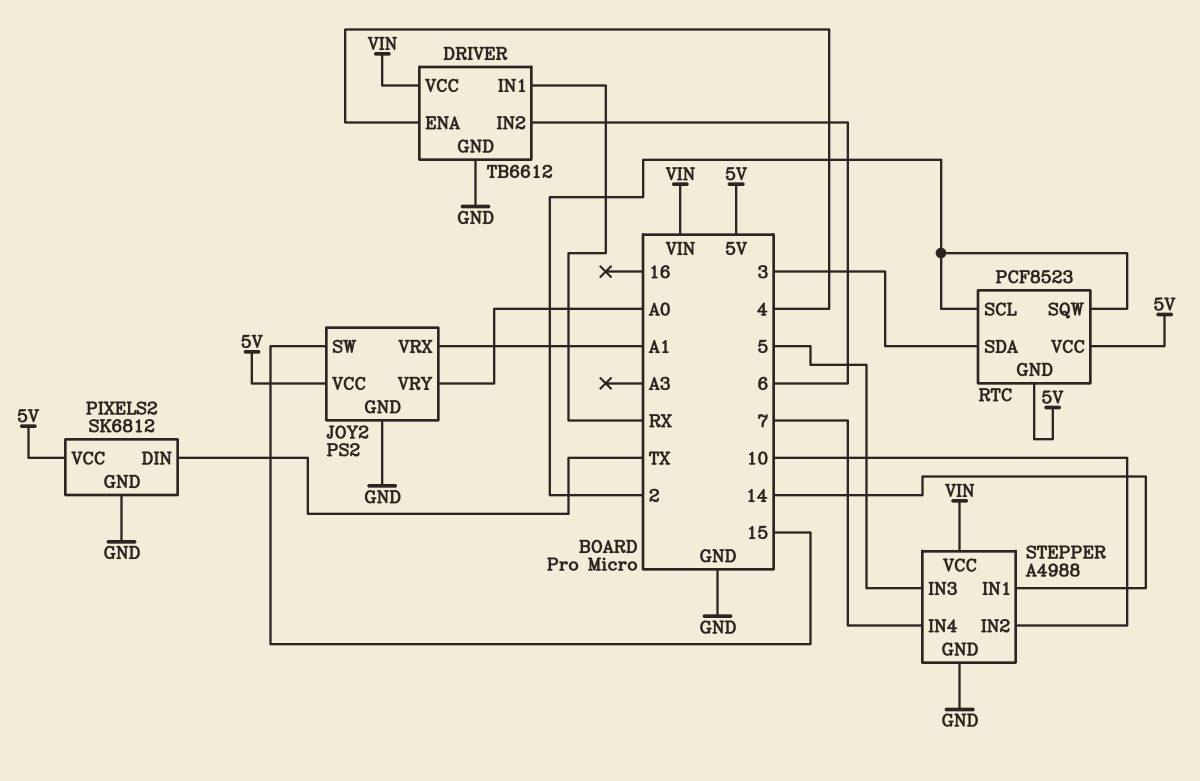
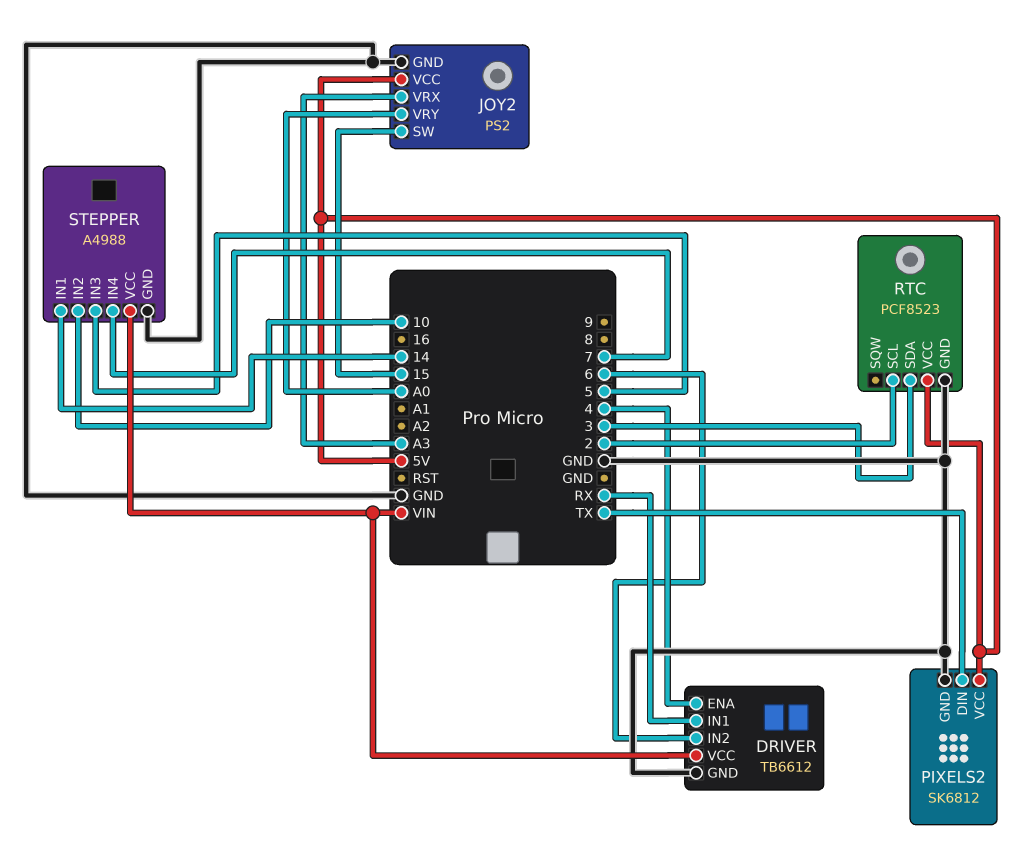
JOY2 pin VRX: A1 -> A3
RTC pin GND: 5V -> GND
RTC pin SQW: 2 -> none

